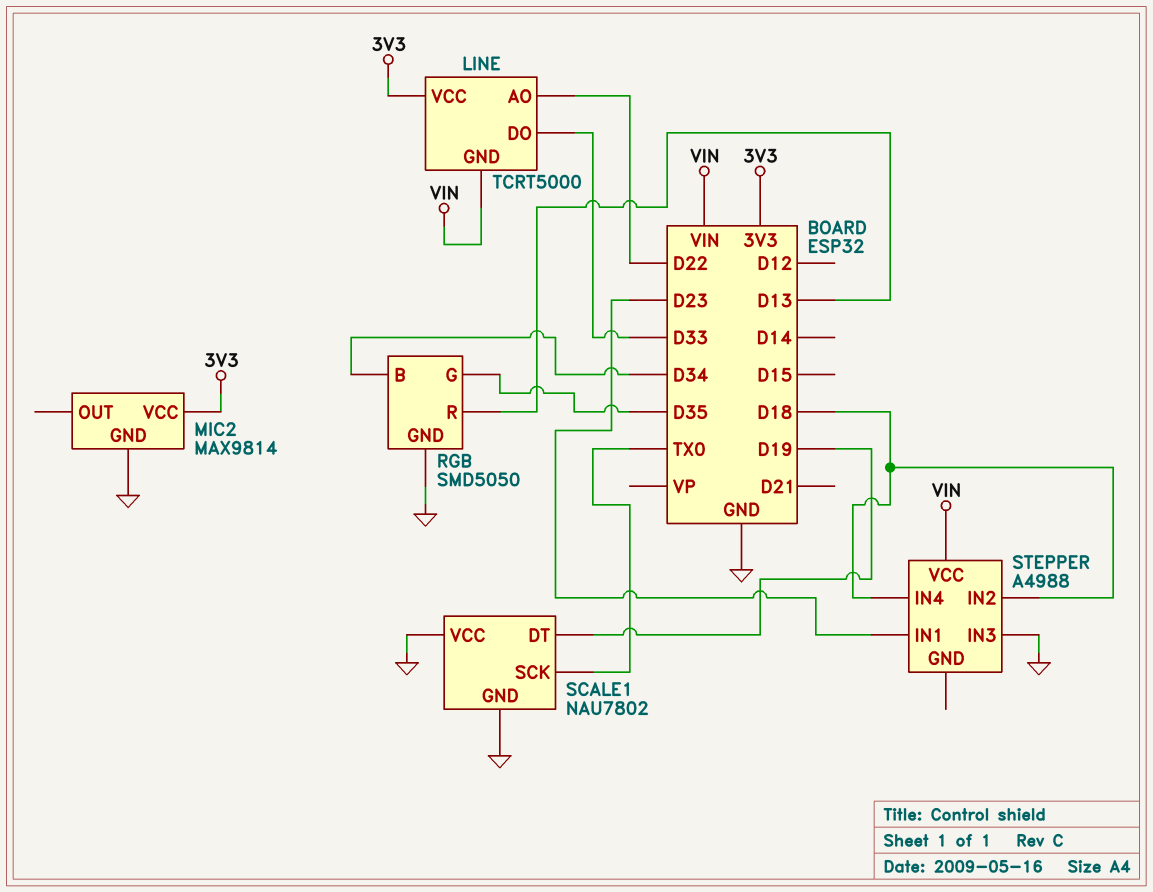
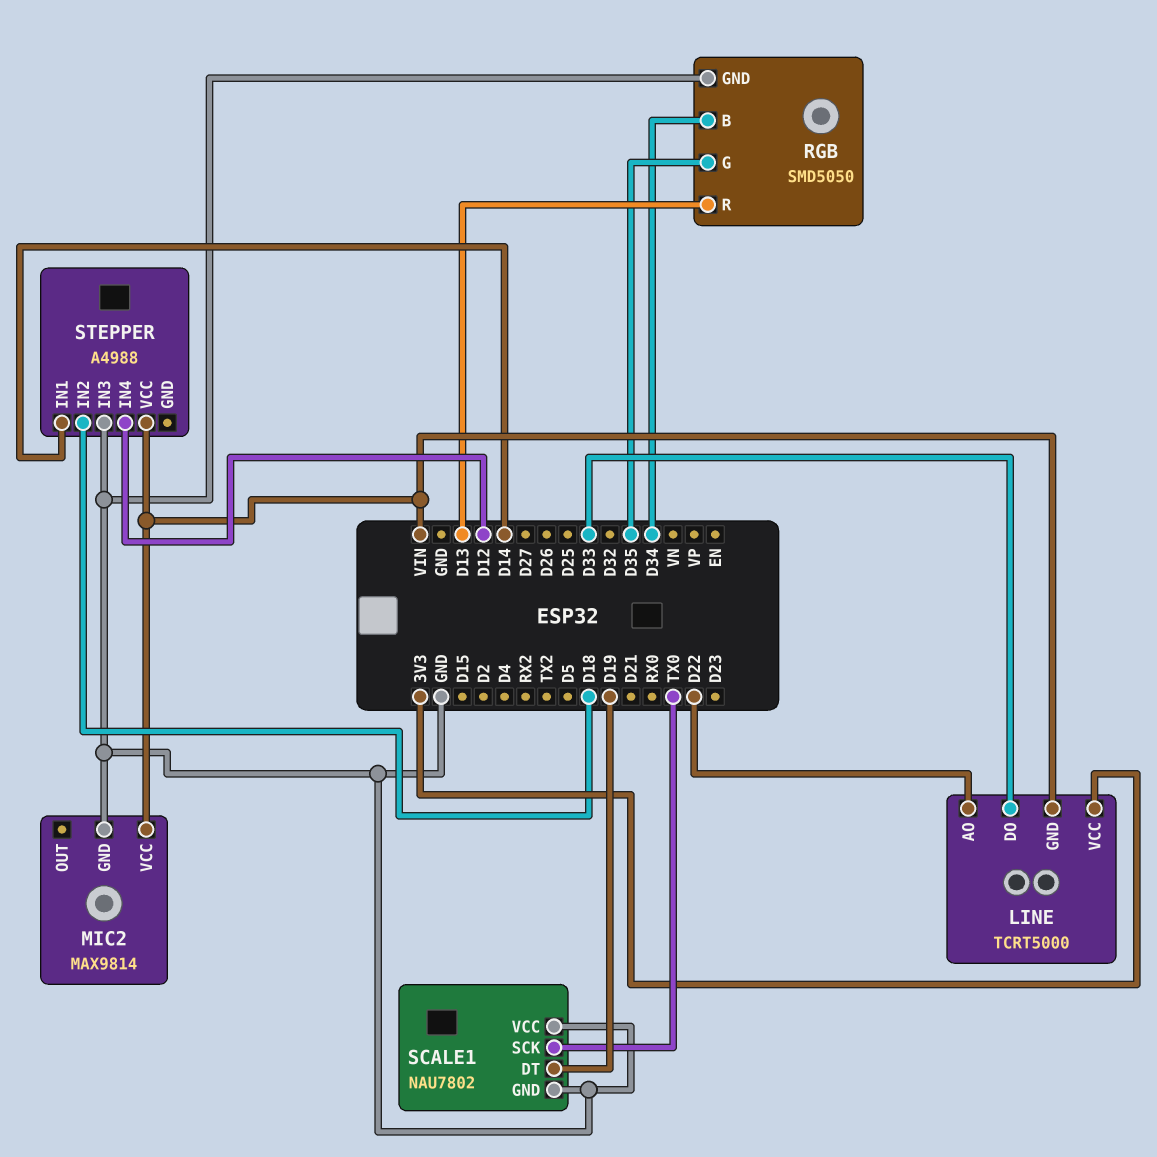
MIC2 pin VCC: 3V3 -> VIN
STEPPER pin IN1: D23 -> D14
STEPPER pin IN4: D18 -> D12

